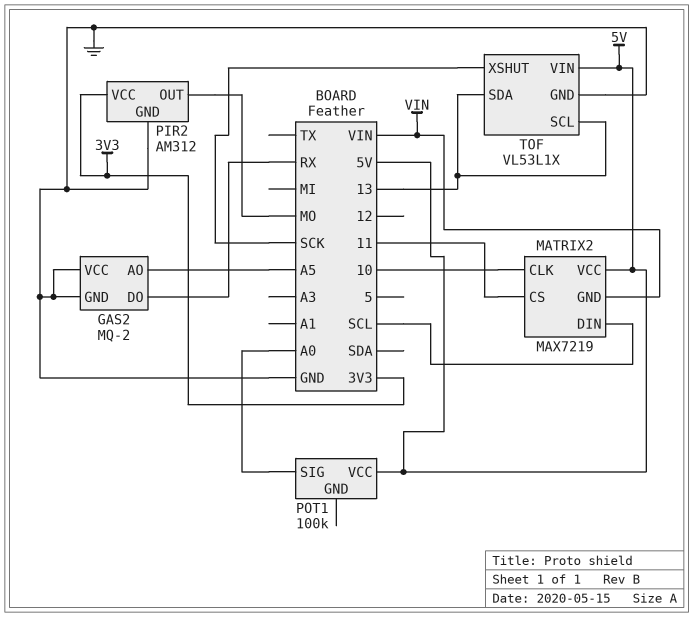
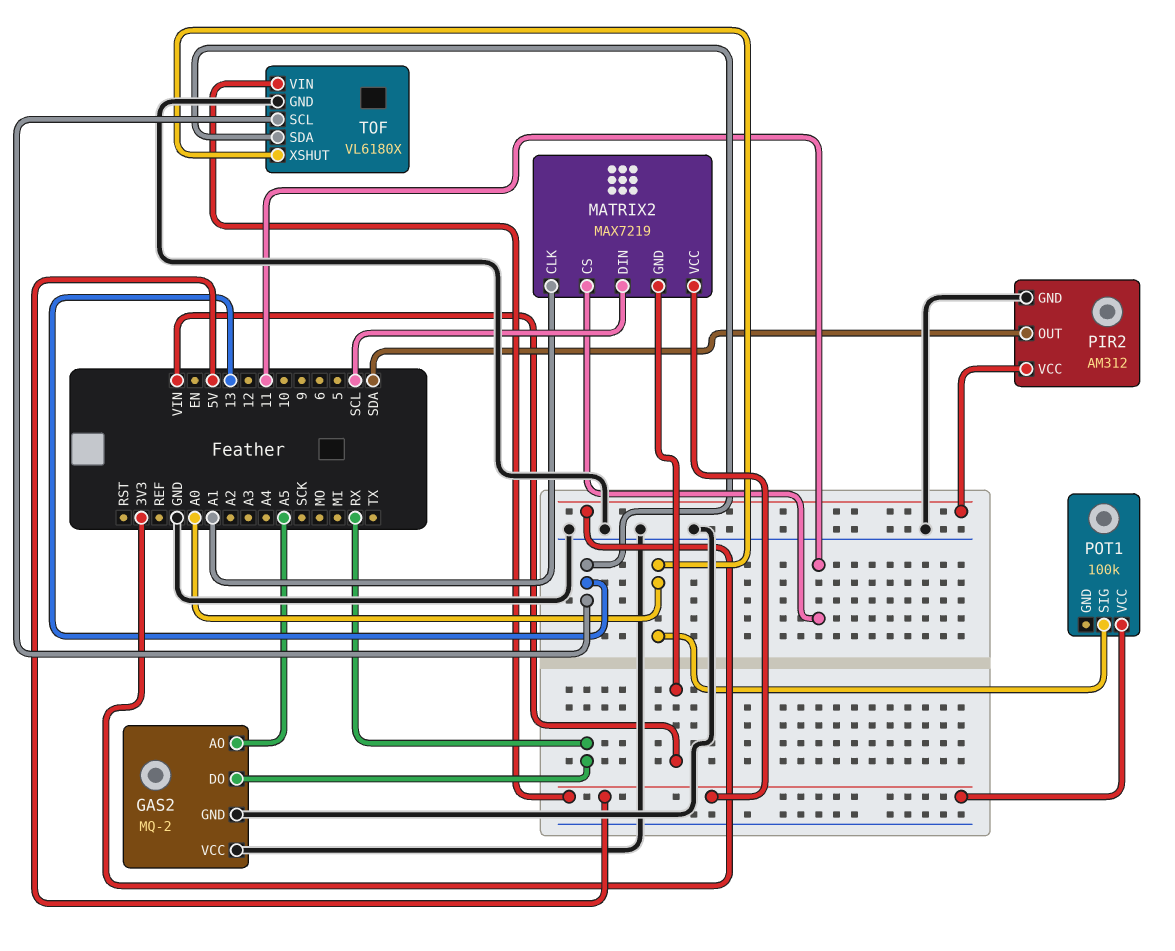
MATRIX2 pin CLK: 10 -> A1
PIR2 pin OUT: MO -> SDA
TOF: VL53L1X -> VL6180X
TOF pin XSHUT: SCK -> A0

